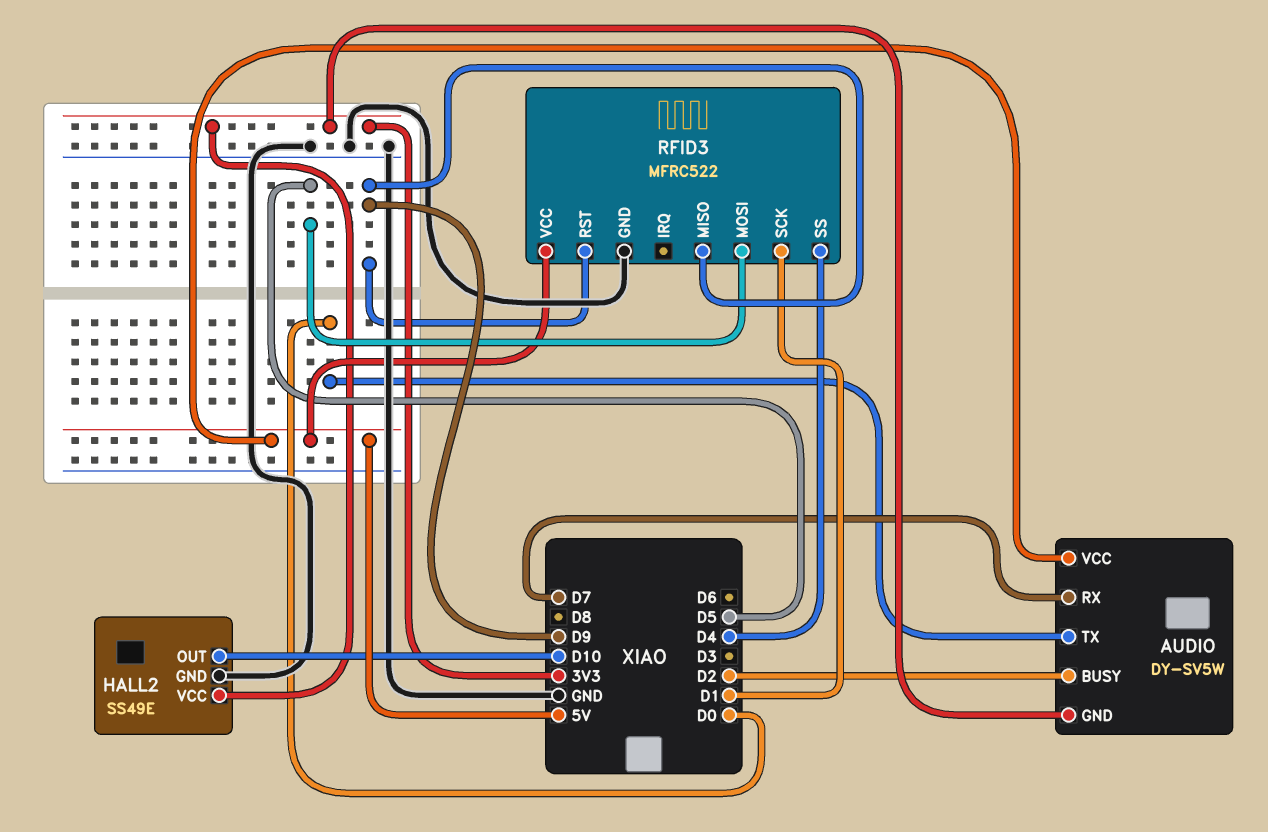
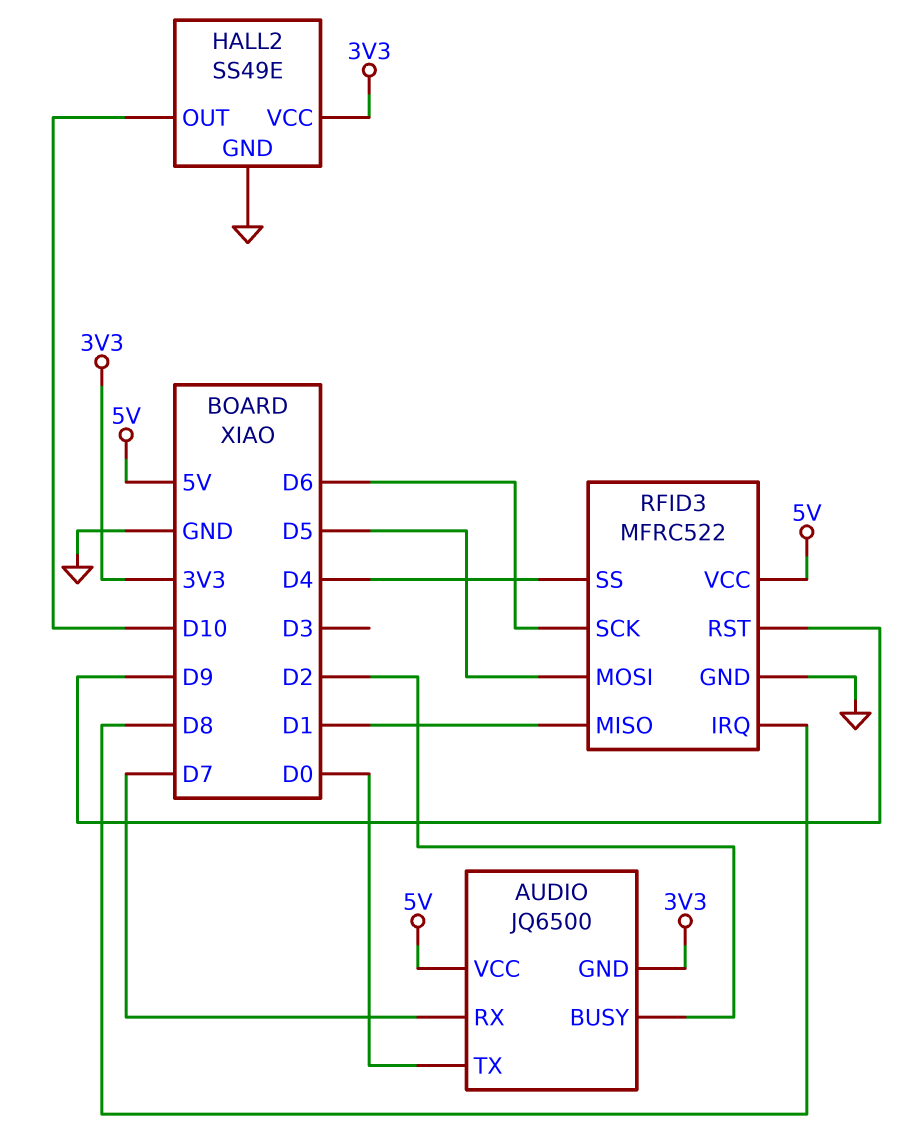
AUDIO: DY-SV5W -> JQ6500
RFID3 pin IRQ: none -> D8
RFID3 pin MISO: D9 -> D1
RFID3 pin SCK: D1 -> D6

